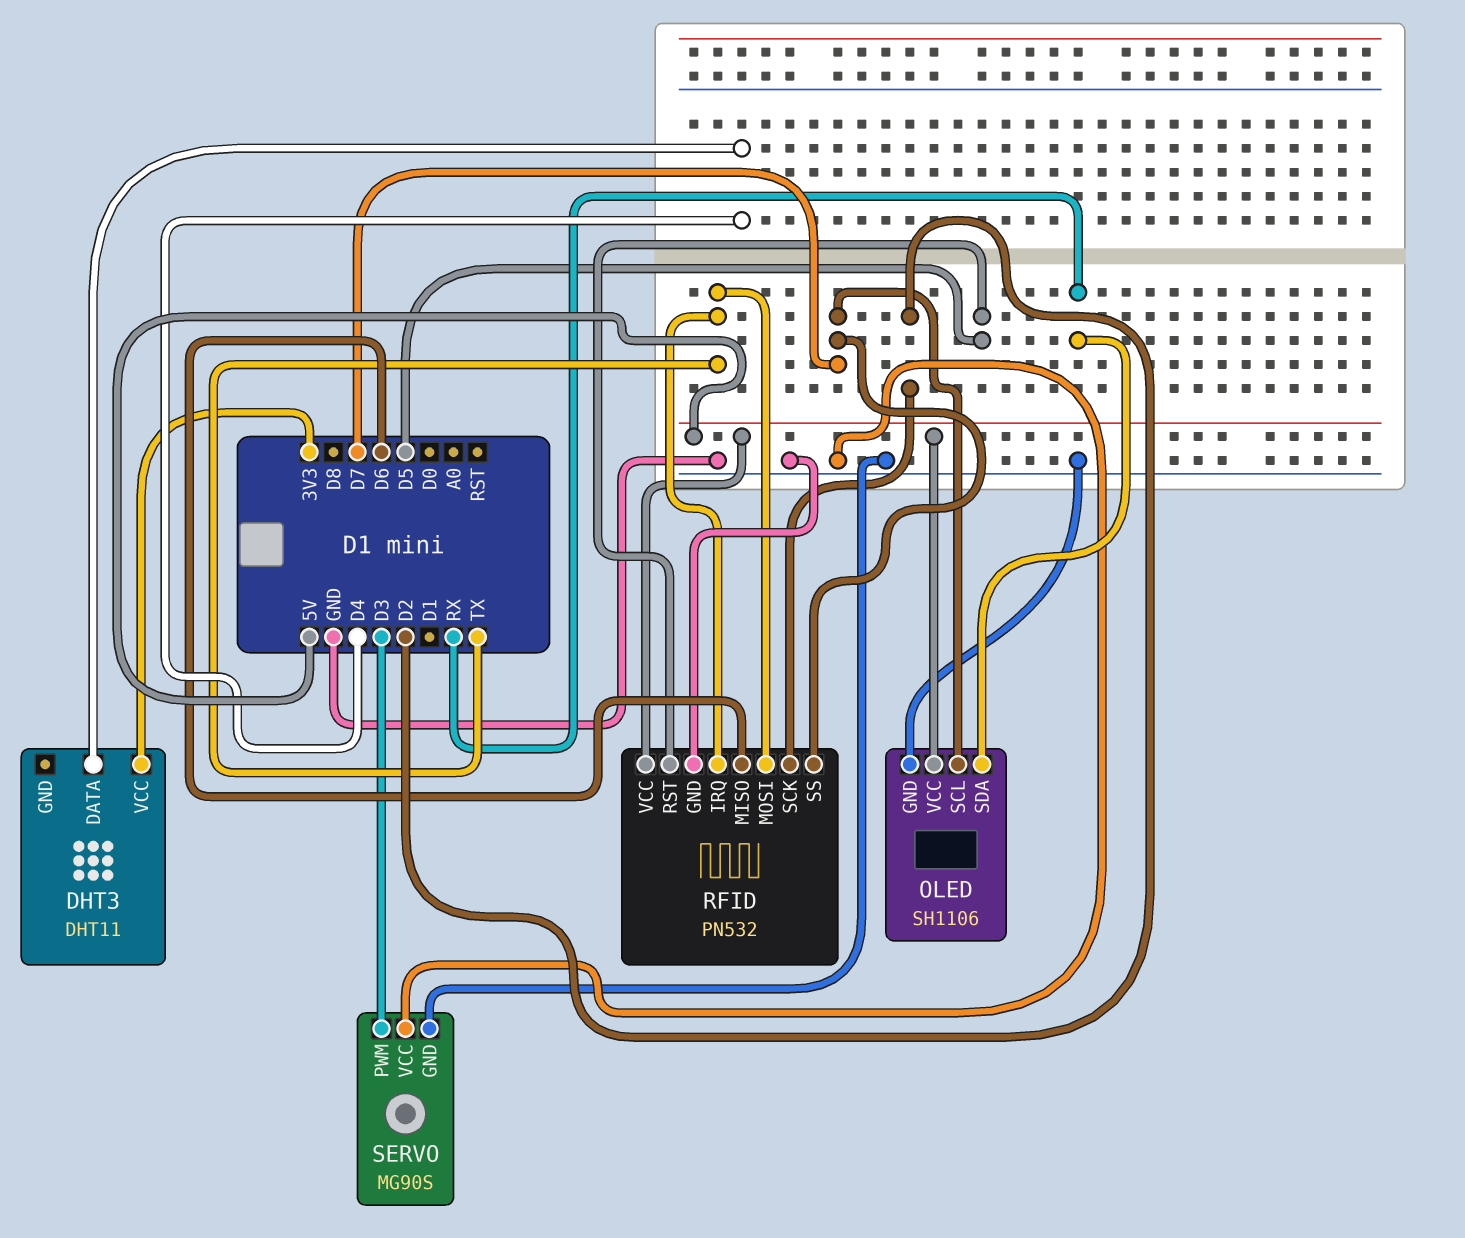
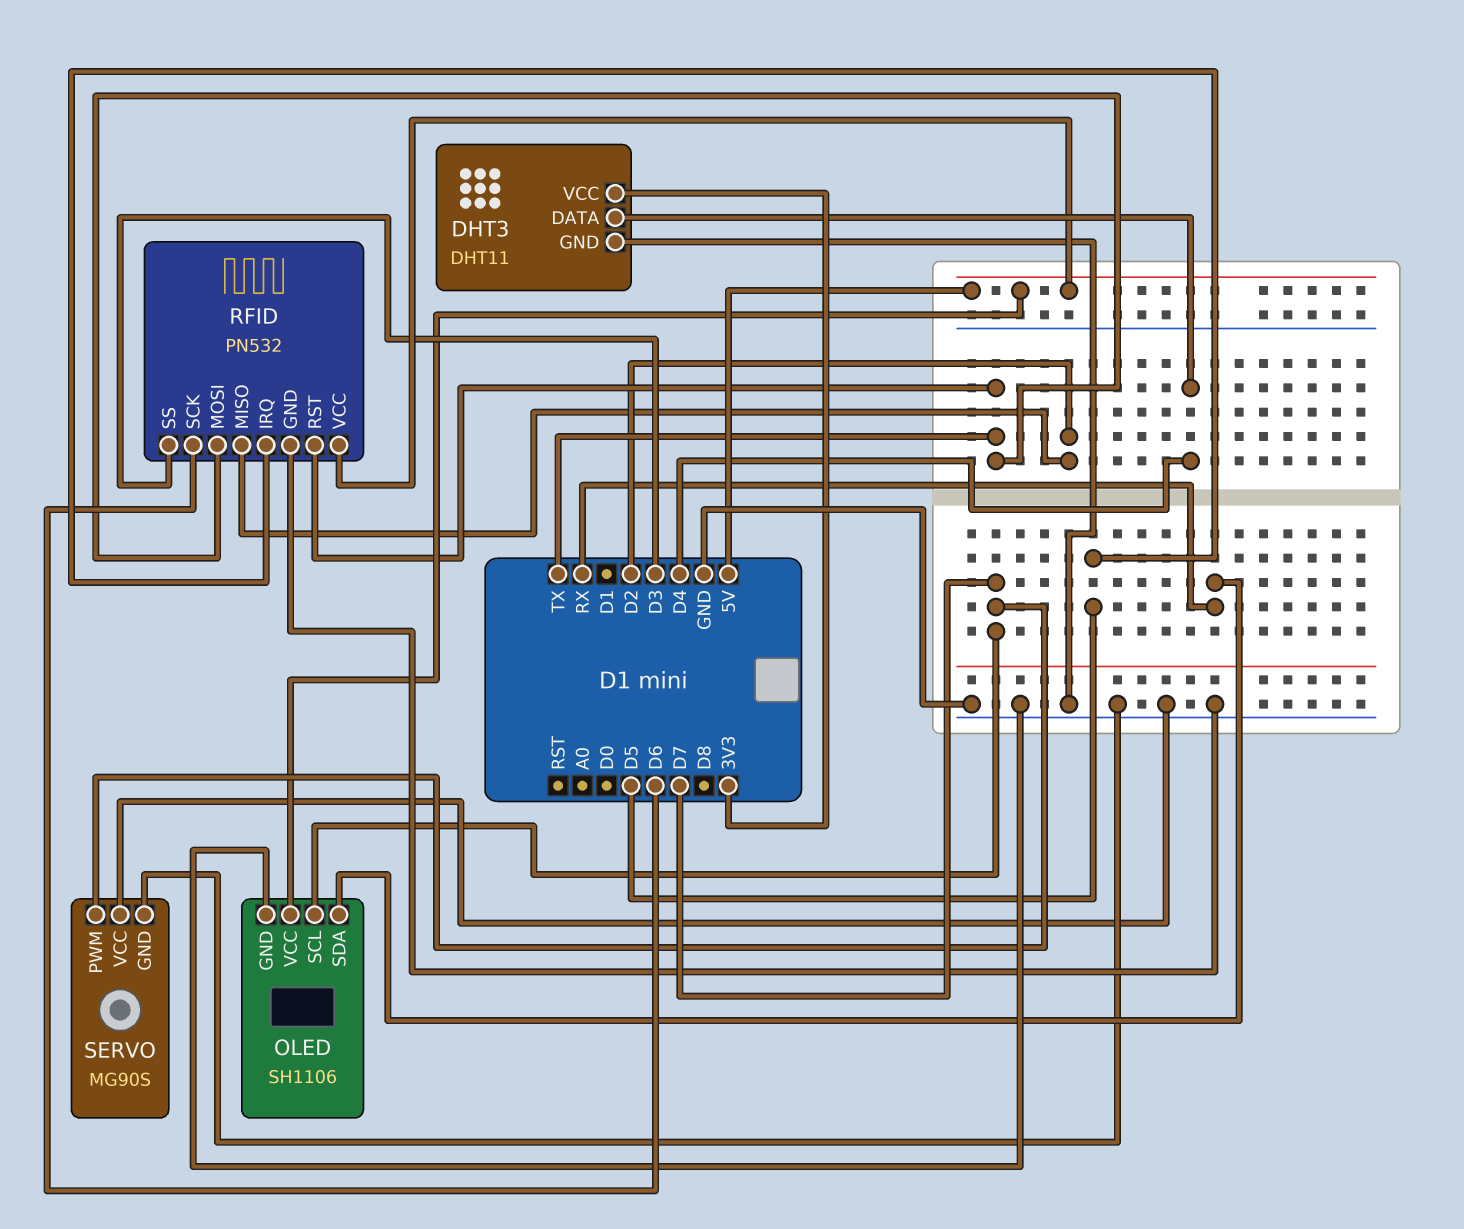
DHT3 pin GND: none -> GND
RFID pin IRQ: TX -> D5
RFID pin MISO: D6 -> D2
RFID pin RST: D5 -> TX
RFID pin SCK: D2 -> D6
RFID pin SS: D7 -> D3
SERVO pin PWM: D3 -> D7

